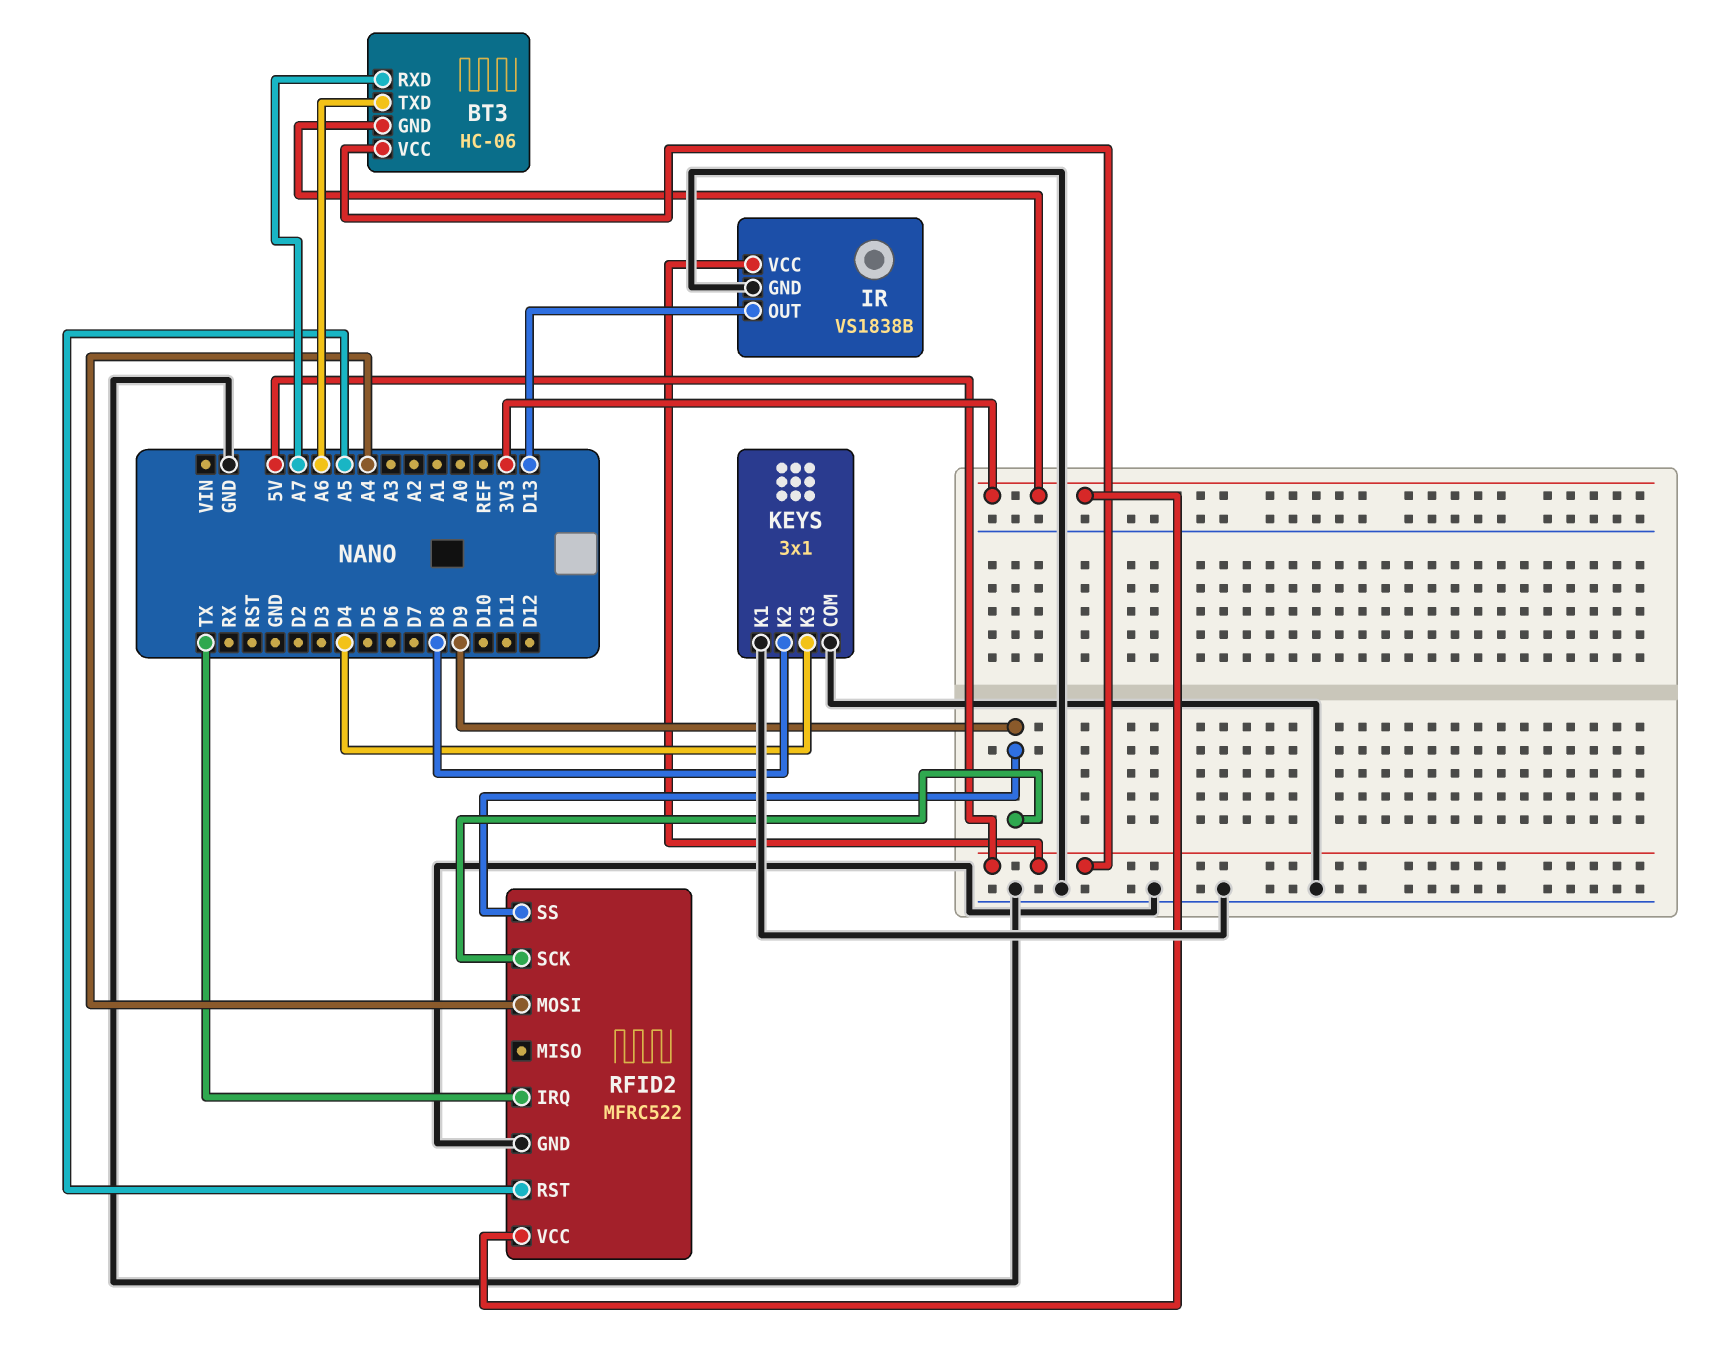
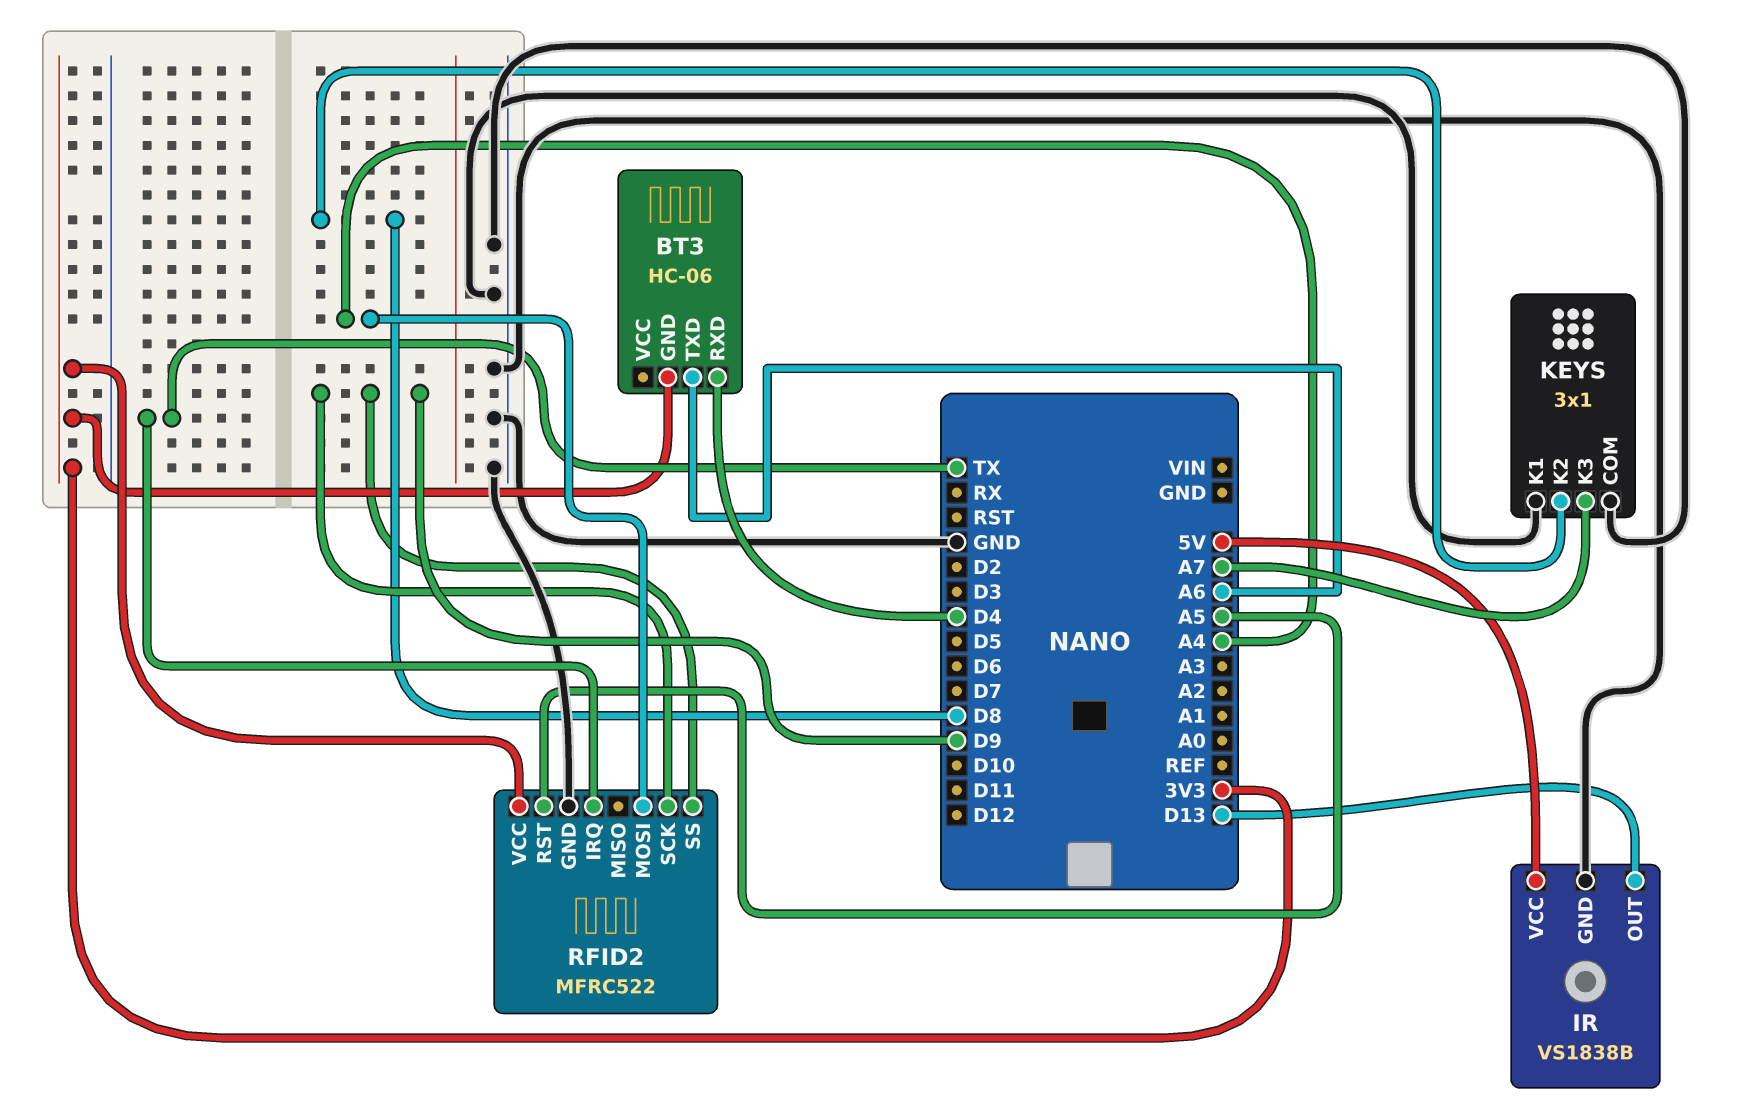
BT3 pin RXD: A7 -> D4
BT3 pin VCC: 5V -> none
KEYS pin K3: D4 -> A7

